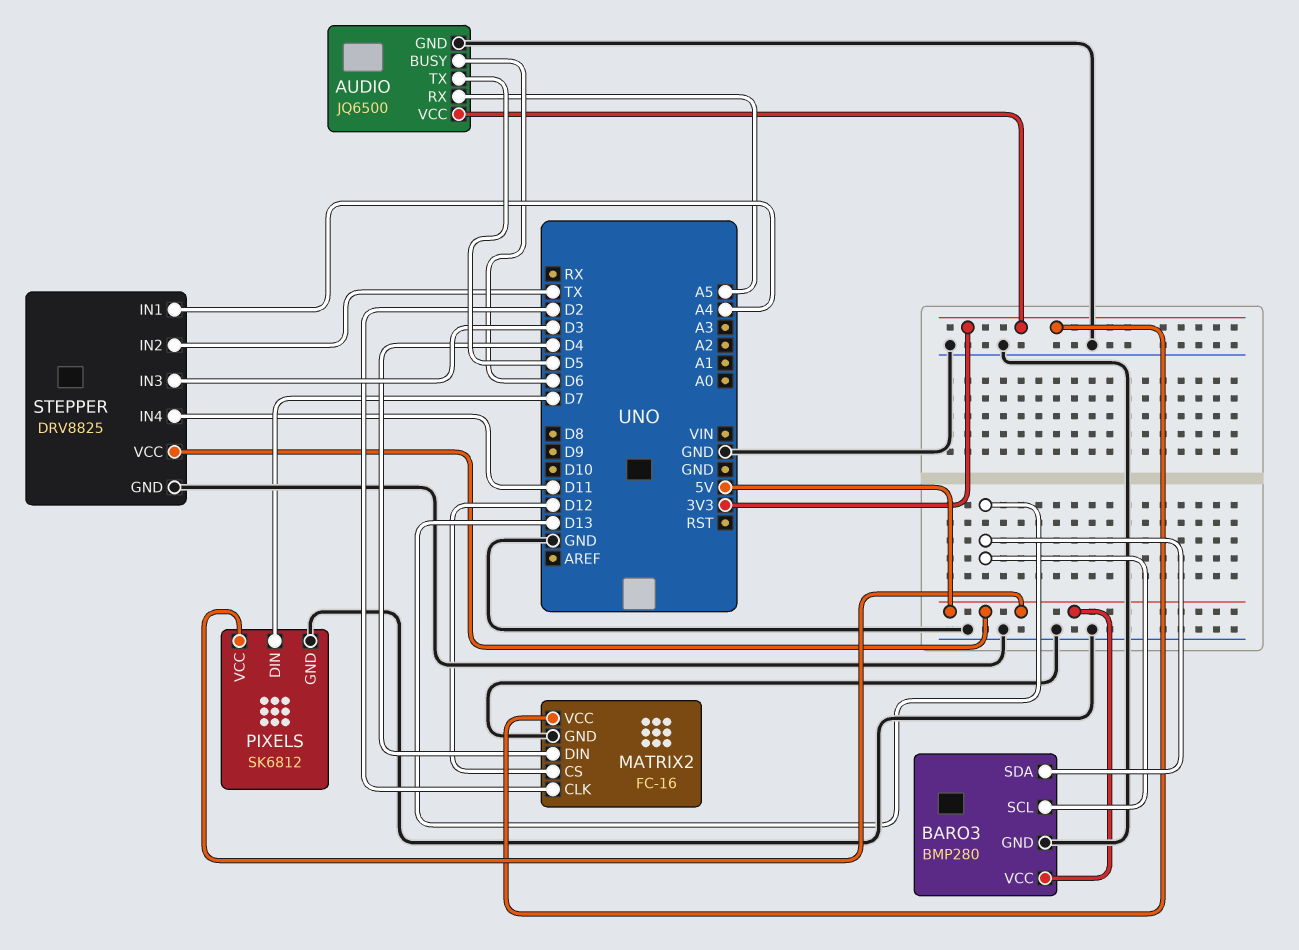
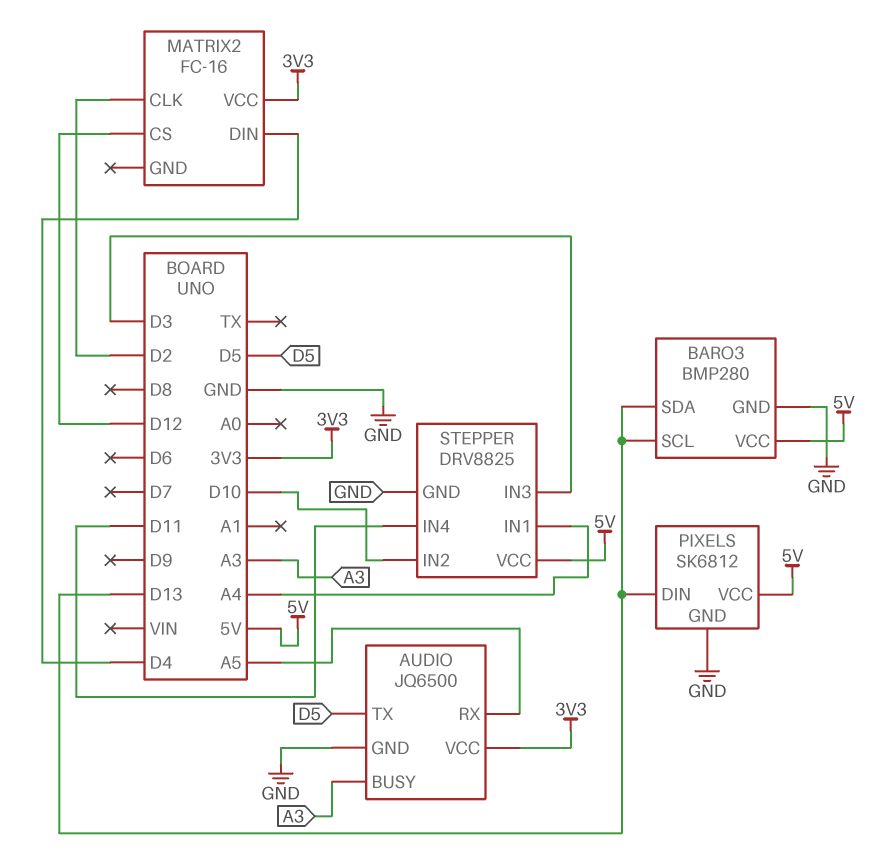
AUDIO pin BUSY: D6 -> A3
MATRIX2 pin GND: GND -> none
PIXELS pin DIN: D7 -> D13
STEPPER pin IN2: TX -> D10

